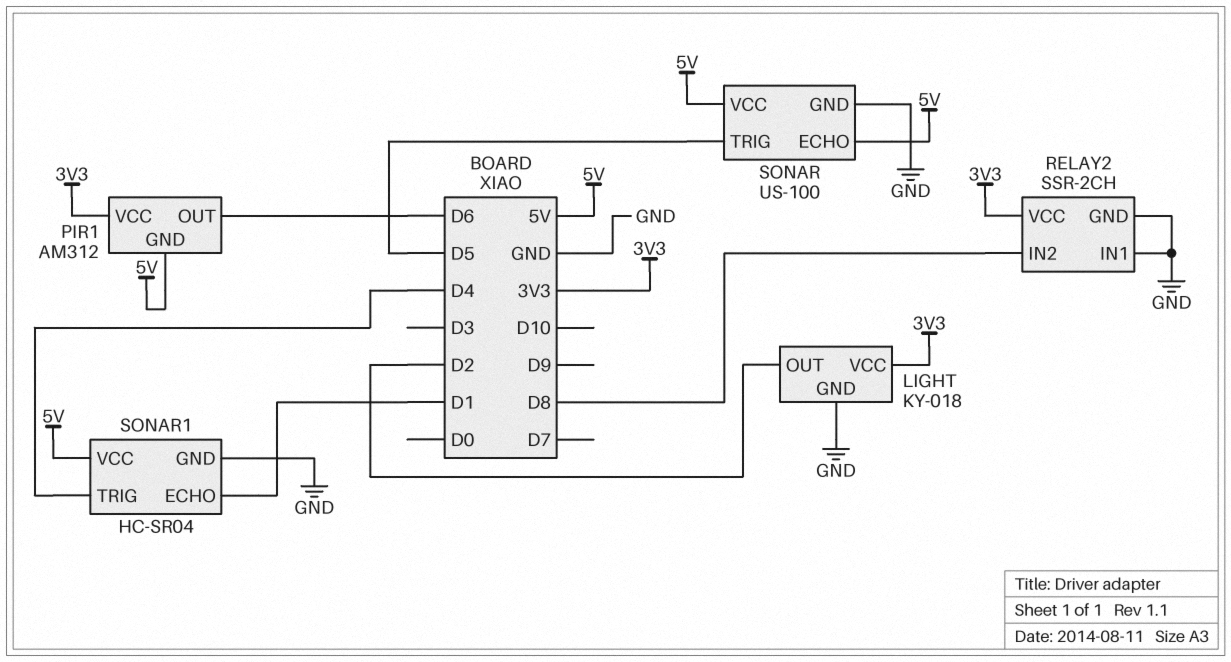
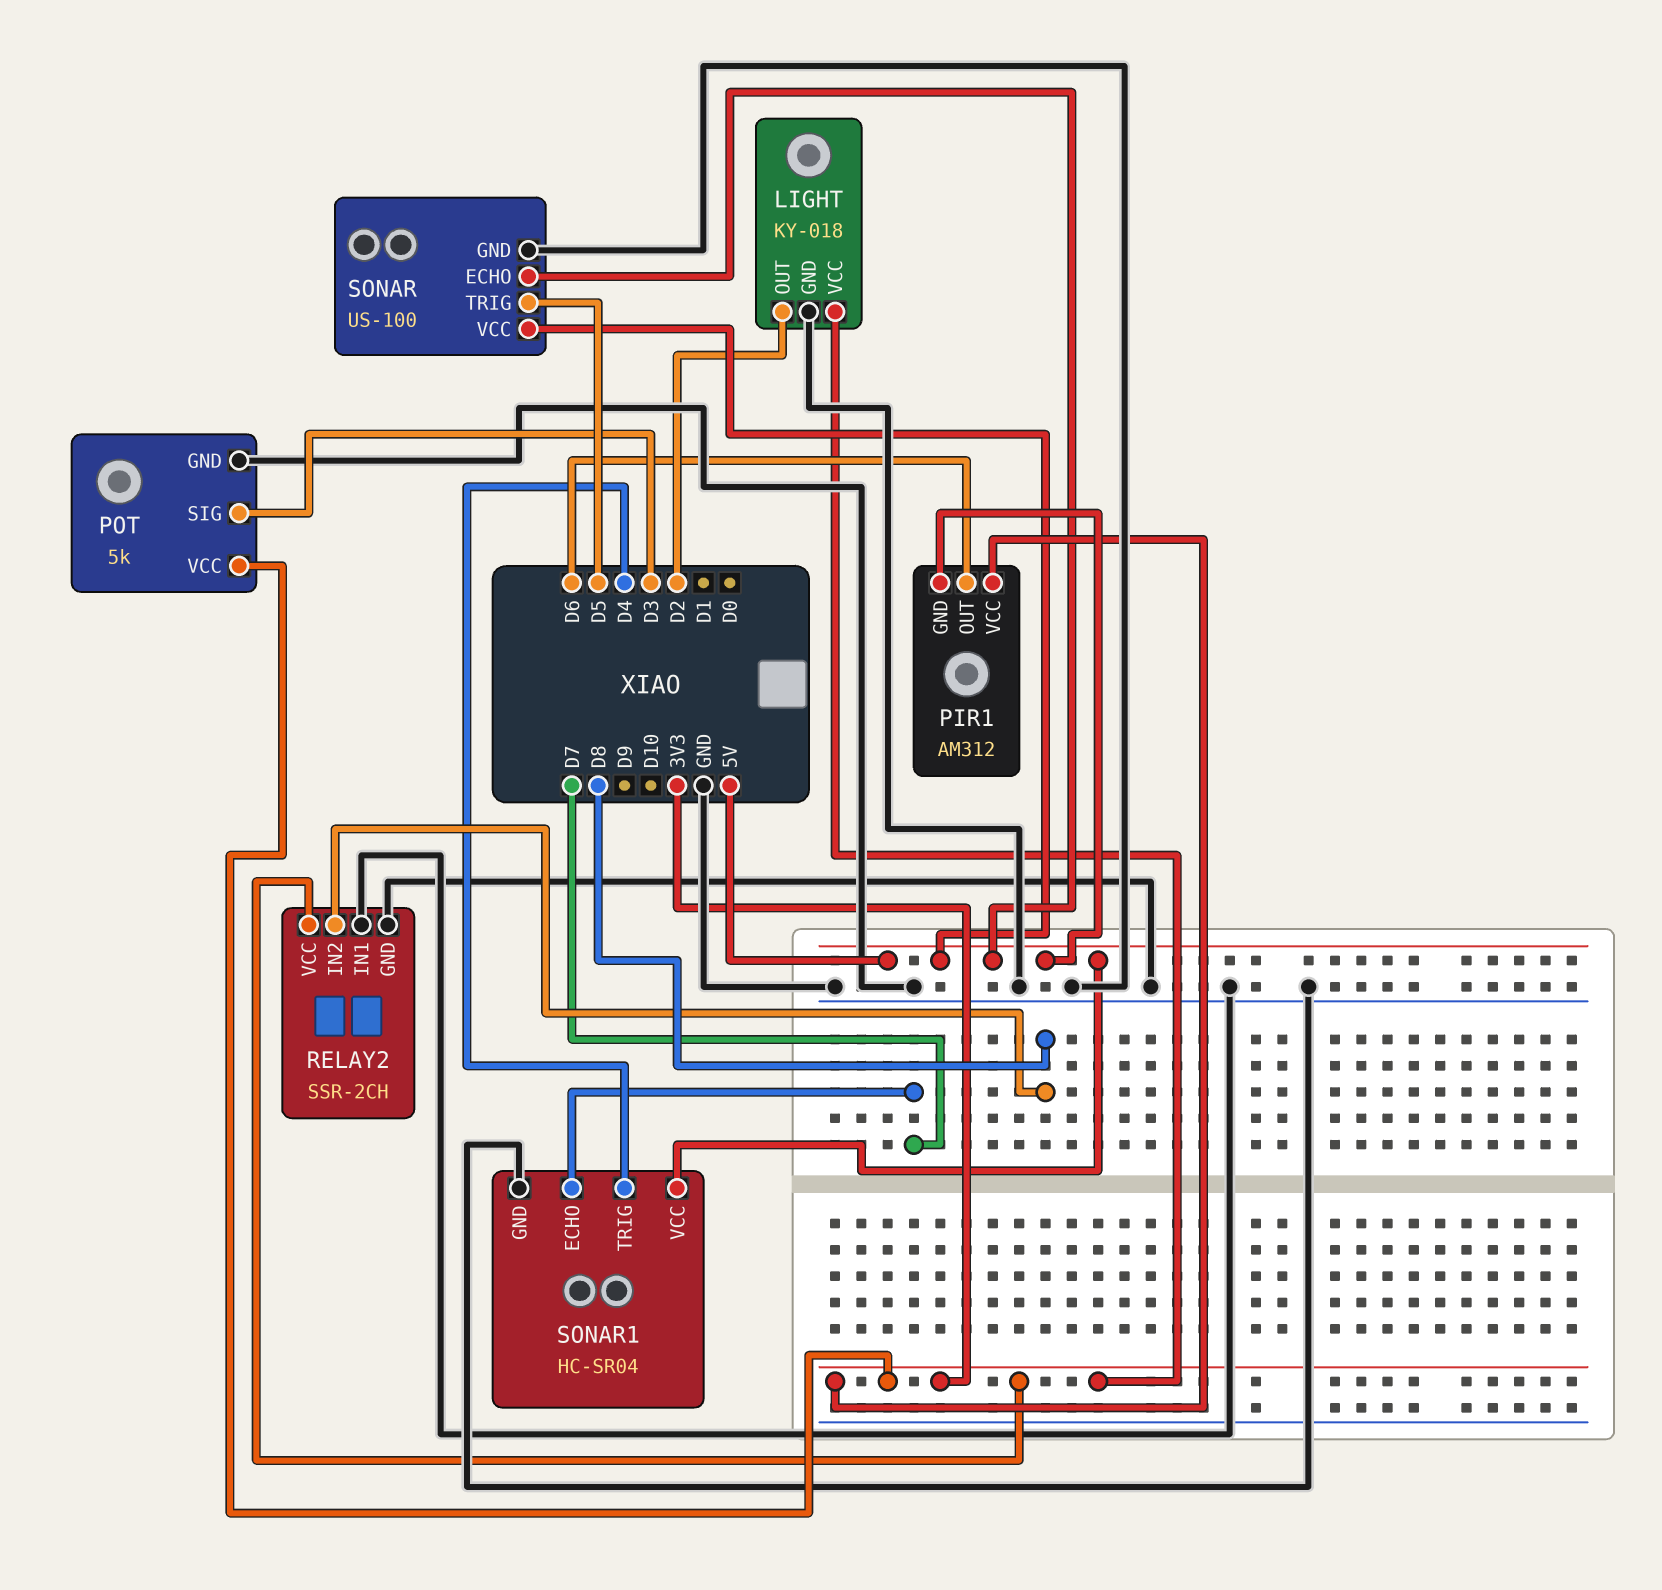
POT: none -> 5k
POT pin GND: none -> GND
POT pin SIG: none -> D3
POT pin VCC: none -> 3V3
SONAR1 pin ECHO: D1 -> D7

